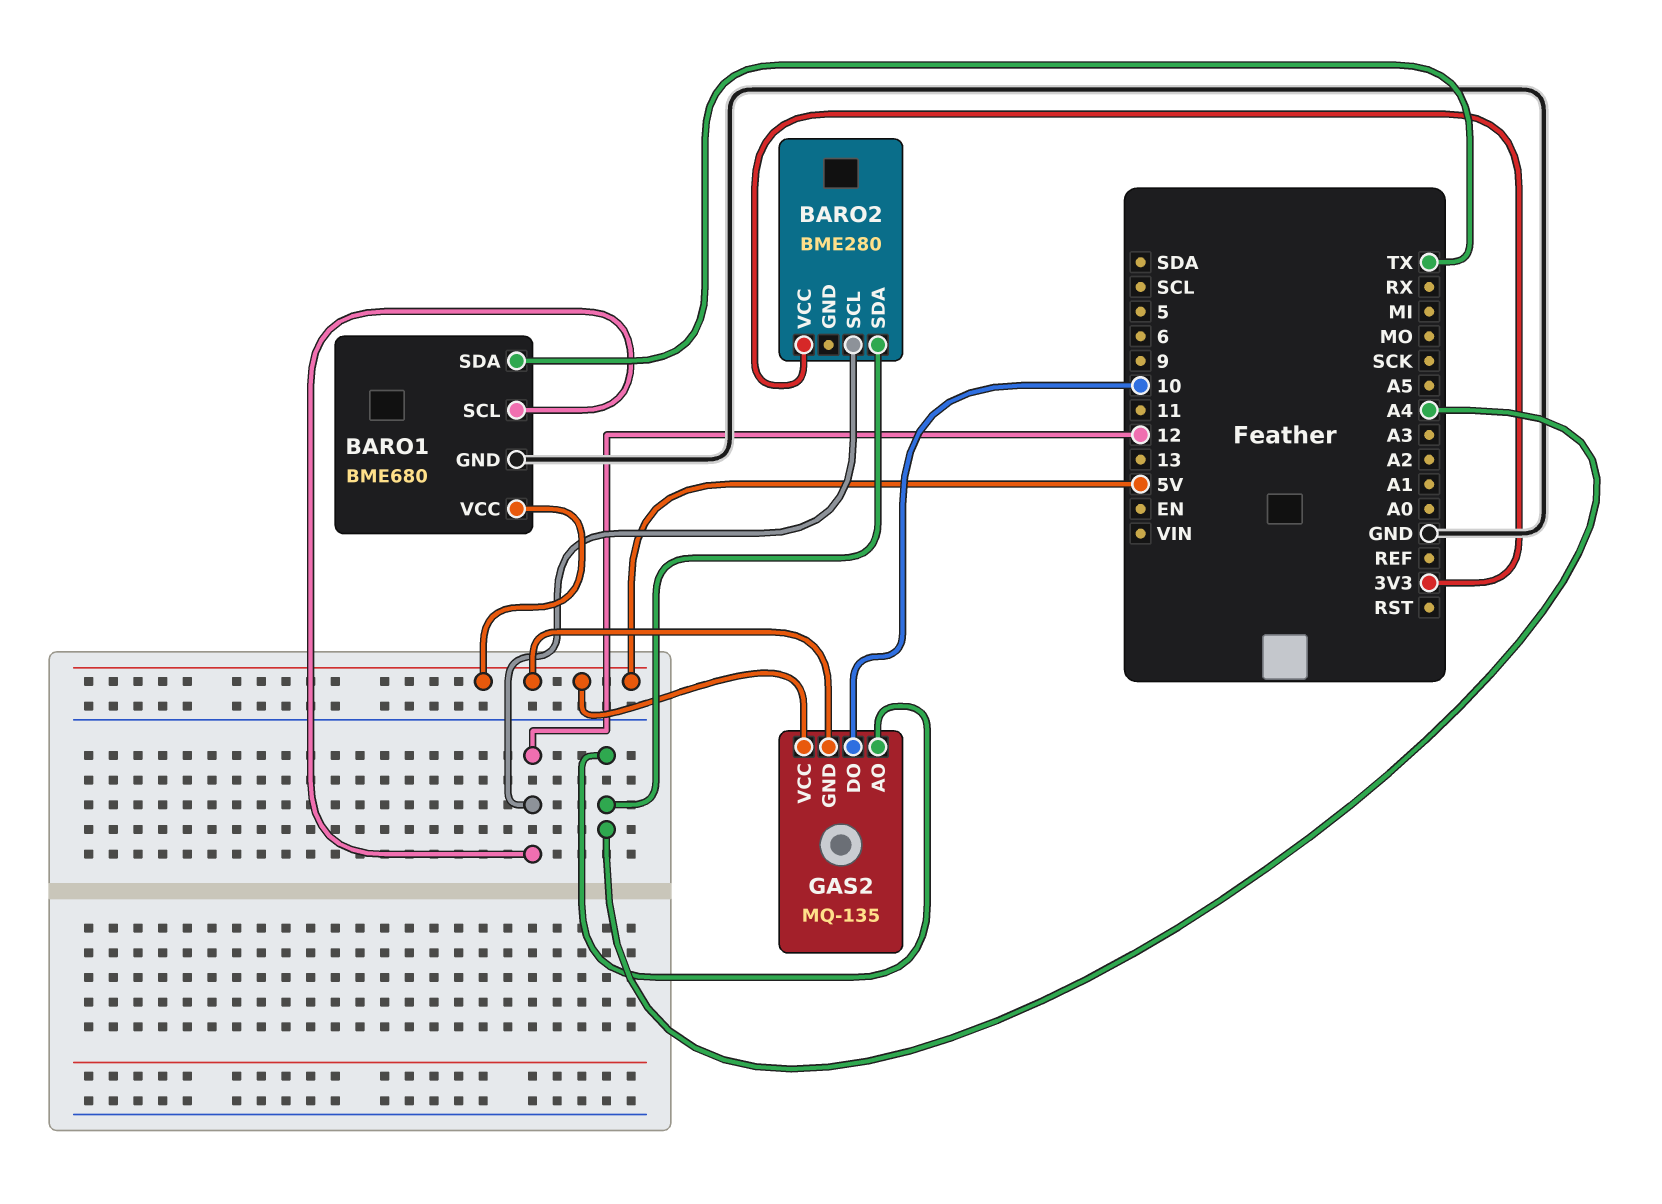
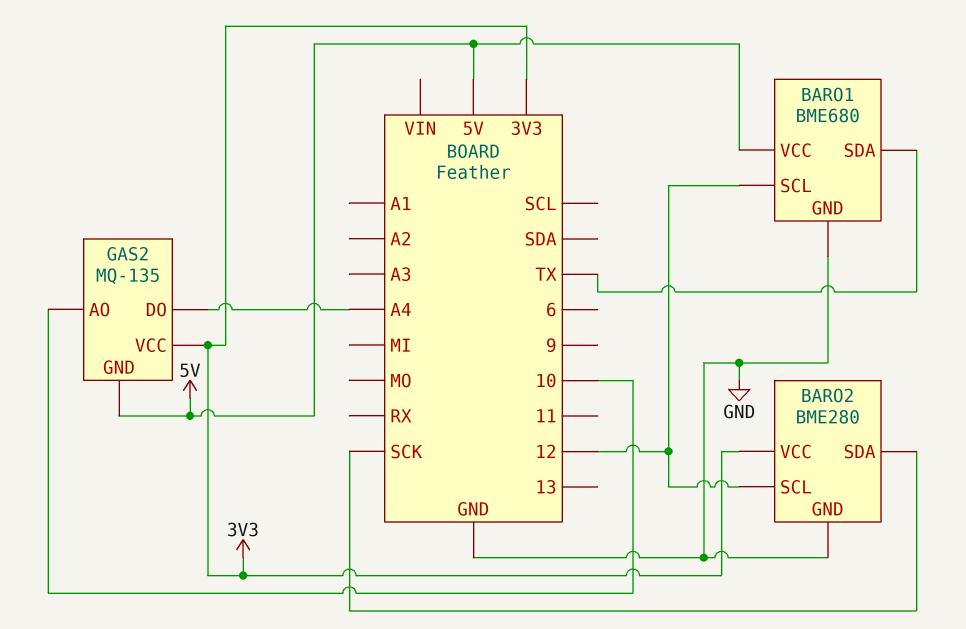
BARO2 pin GND: none -> GND
BARO2 pin SDA: A4 -> SCK
GAS2 pin AO: A4 -> 10
GAS2 pin DO: 10 -> A4
GAS2 pin VCC: 5V -> 3V3

